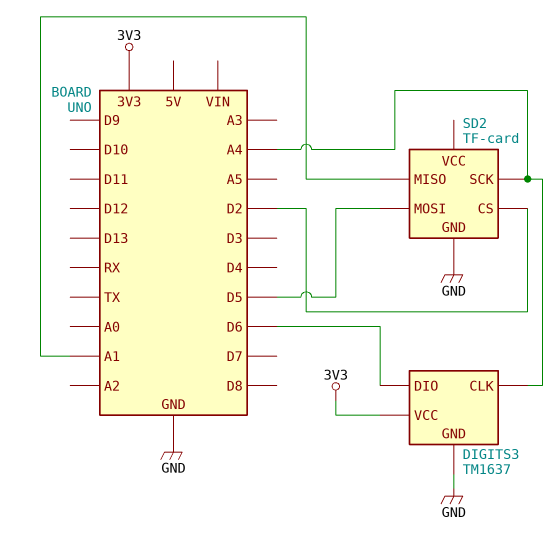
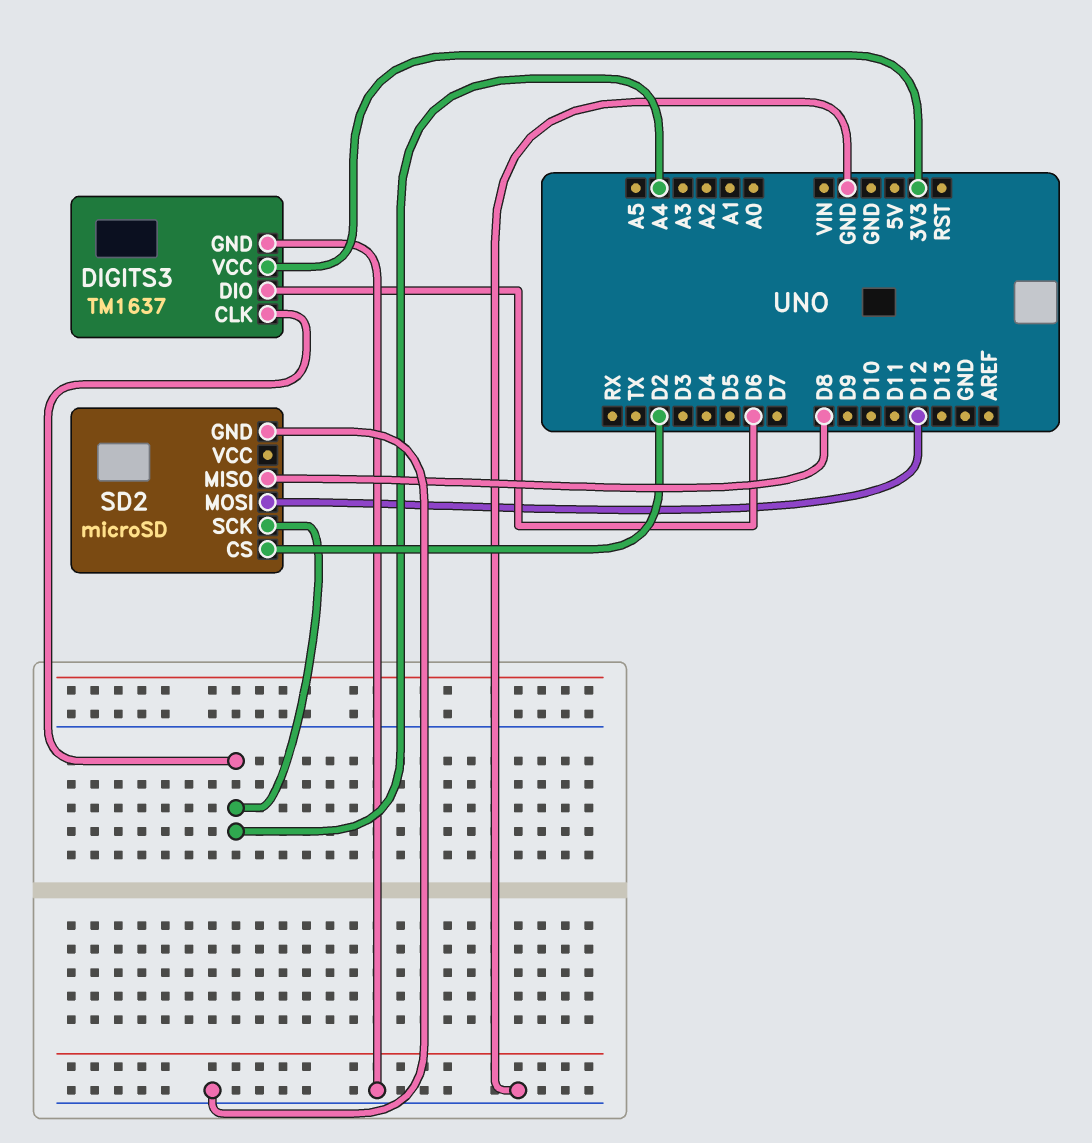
SD2: TF-card -> microSD
SD2 pin MISO: A1 -> D8
SD2 pin MOSI: D5 -> D12

